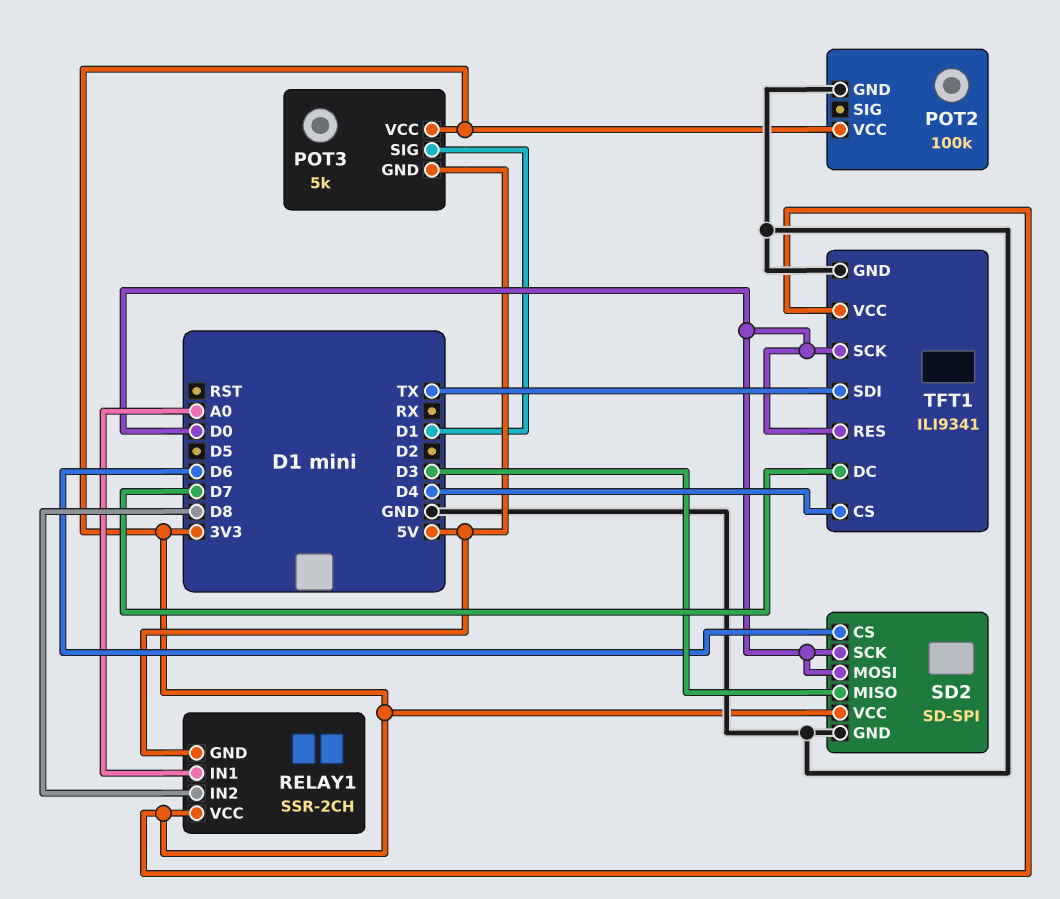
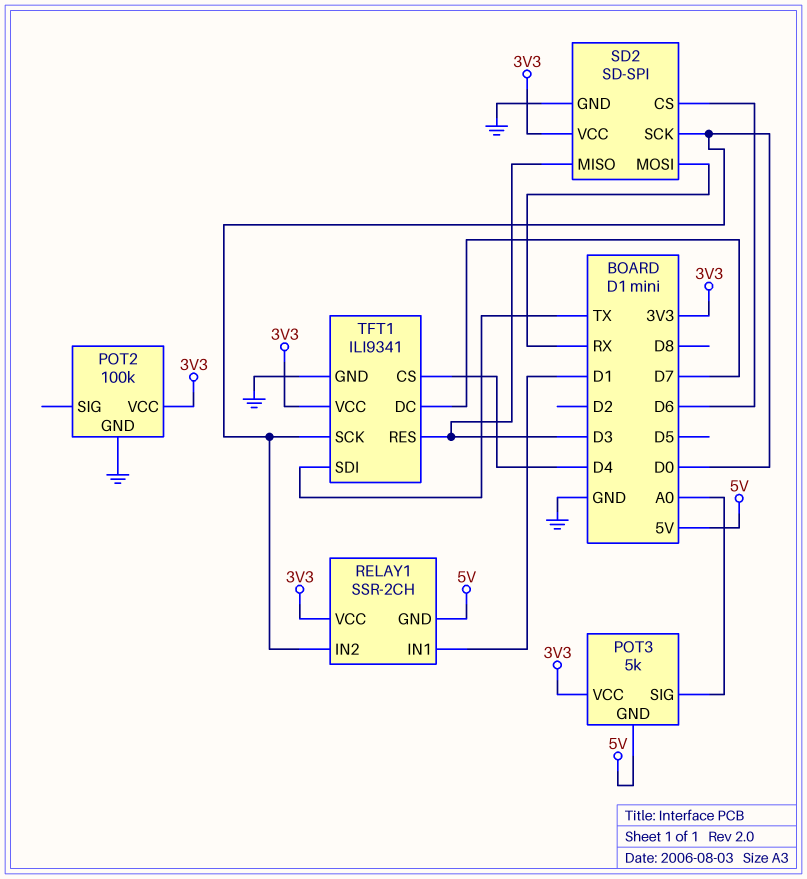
POT3 pin SIG: D1 -> A0
RELAY1 pin IN1: A0 -> D1
RELAY1 pin IN2: D8 -> D0
SD2 pin MOSI: D0 -> RX
TFT1 pin RES: D0 -> D3

